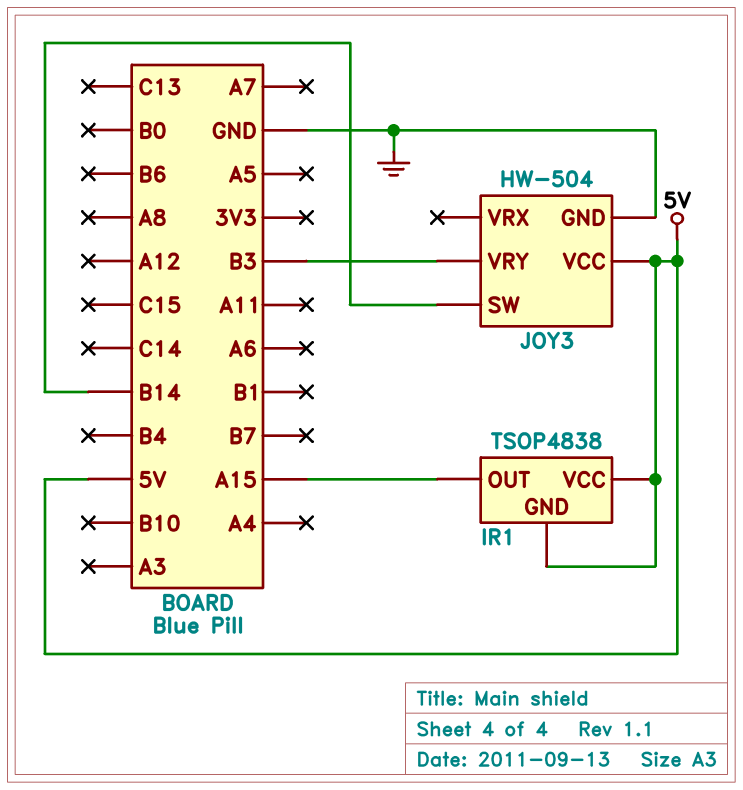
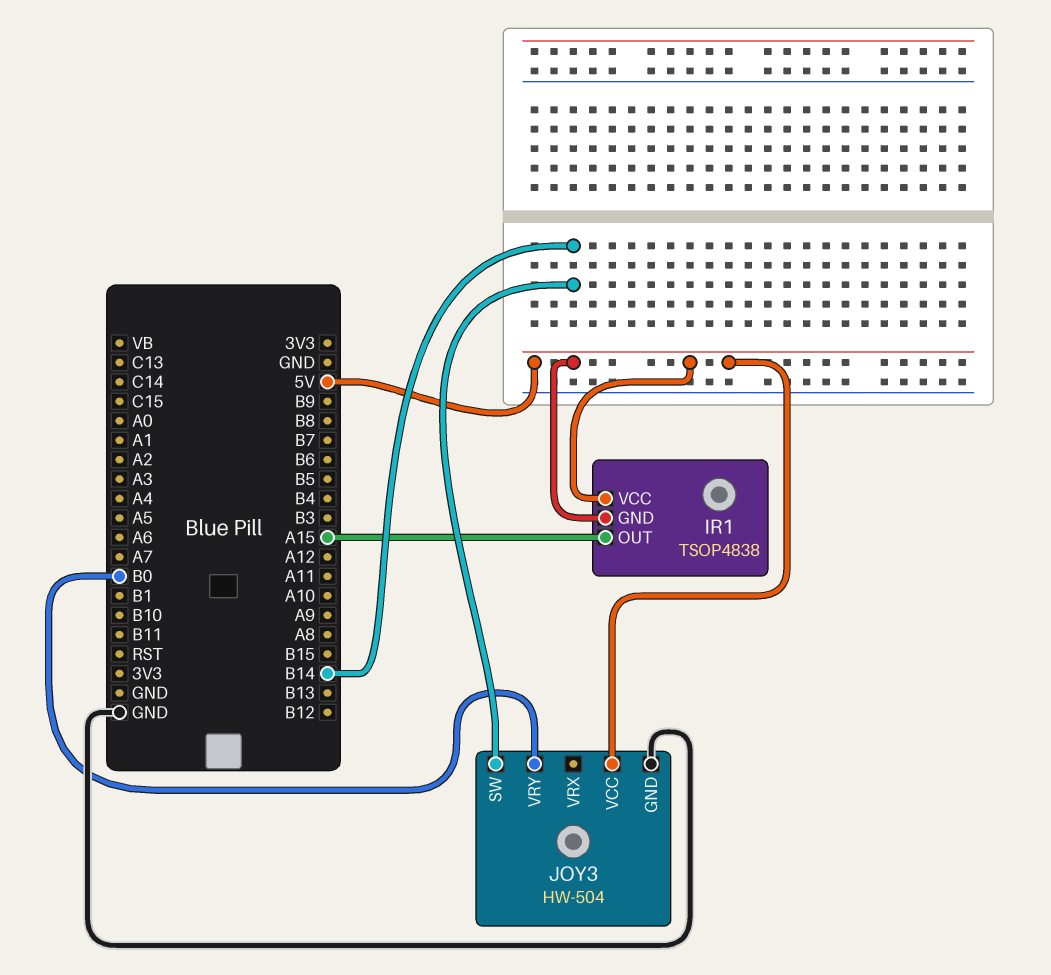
JOY3 pin VRY: B3 -> B0

